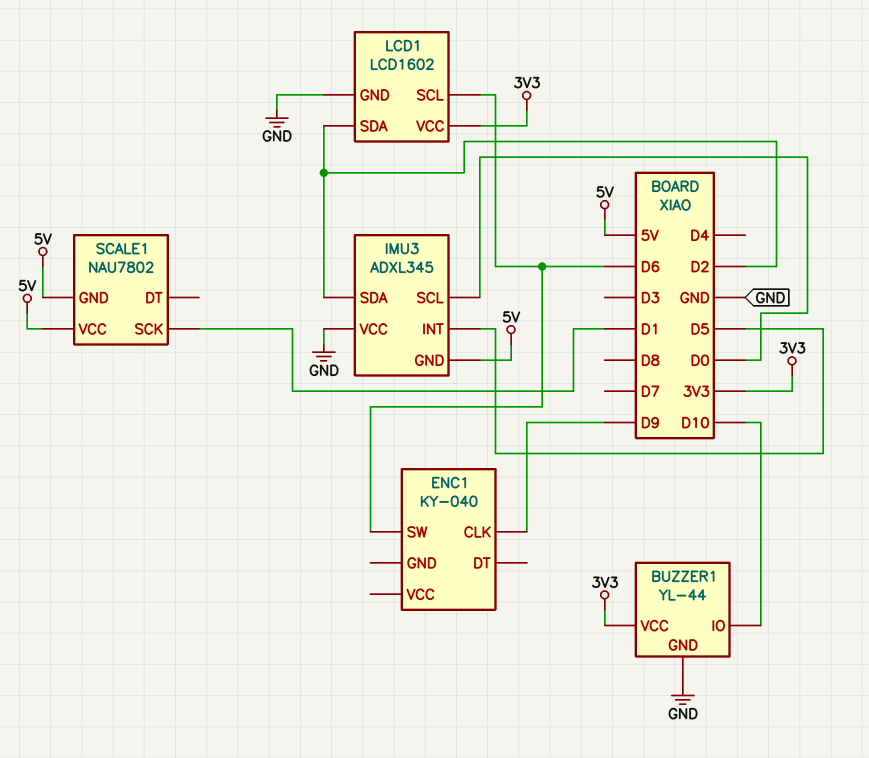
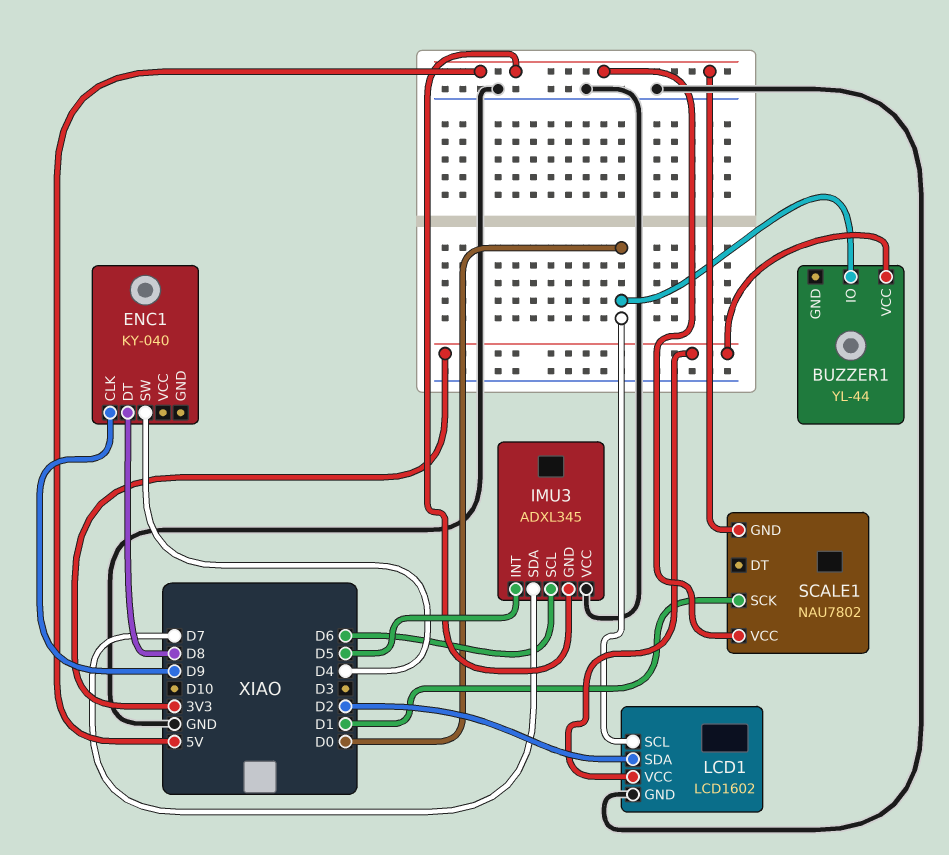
BUZZER1 pin GND: GND -> none
BUZZER1 pin IO: D10 -> D0
ENC1 pin DT: none -> D8
ENC1 pin SW: D6 -> D4
IMU3 pin SCL: D0 -> D6
IMU3 pin SDA: D2 -> D7
LCD1 pin SCL: D6 -> D0

